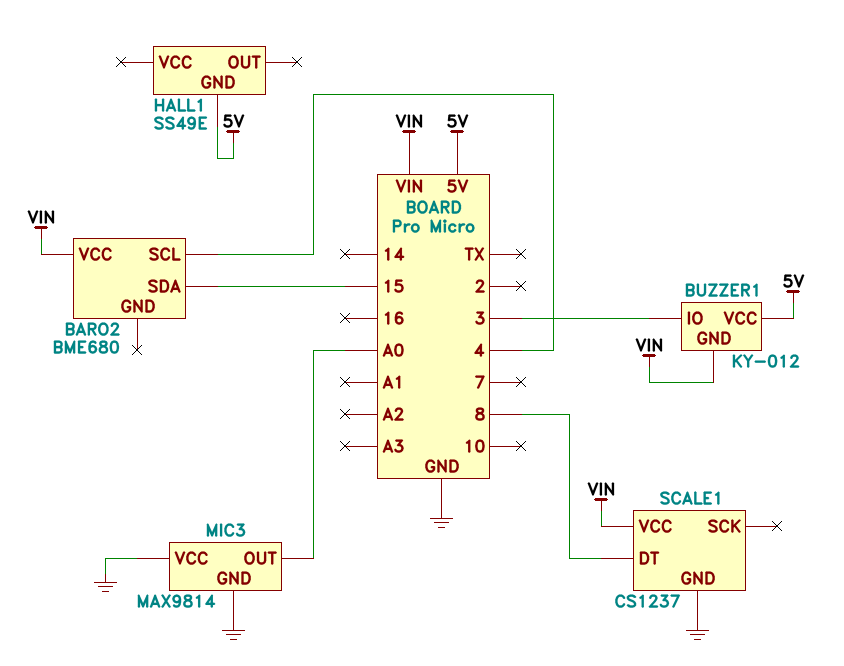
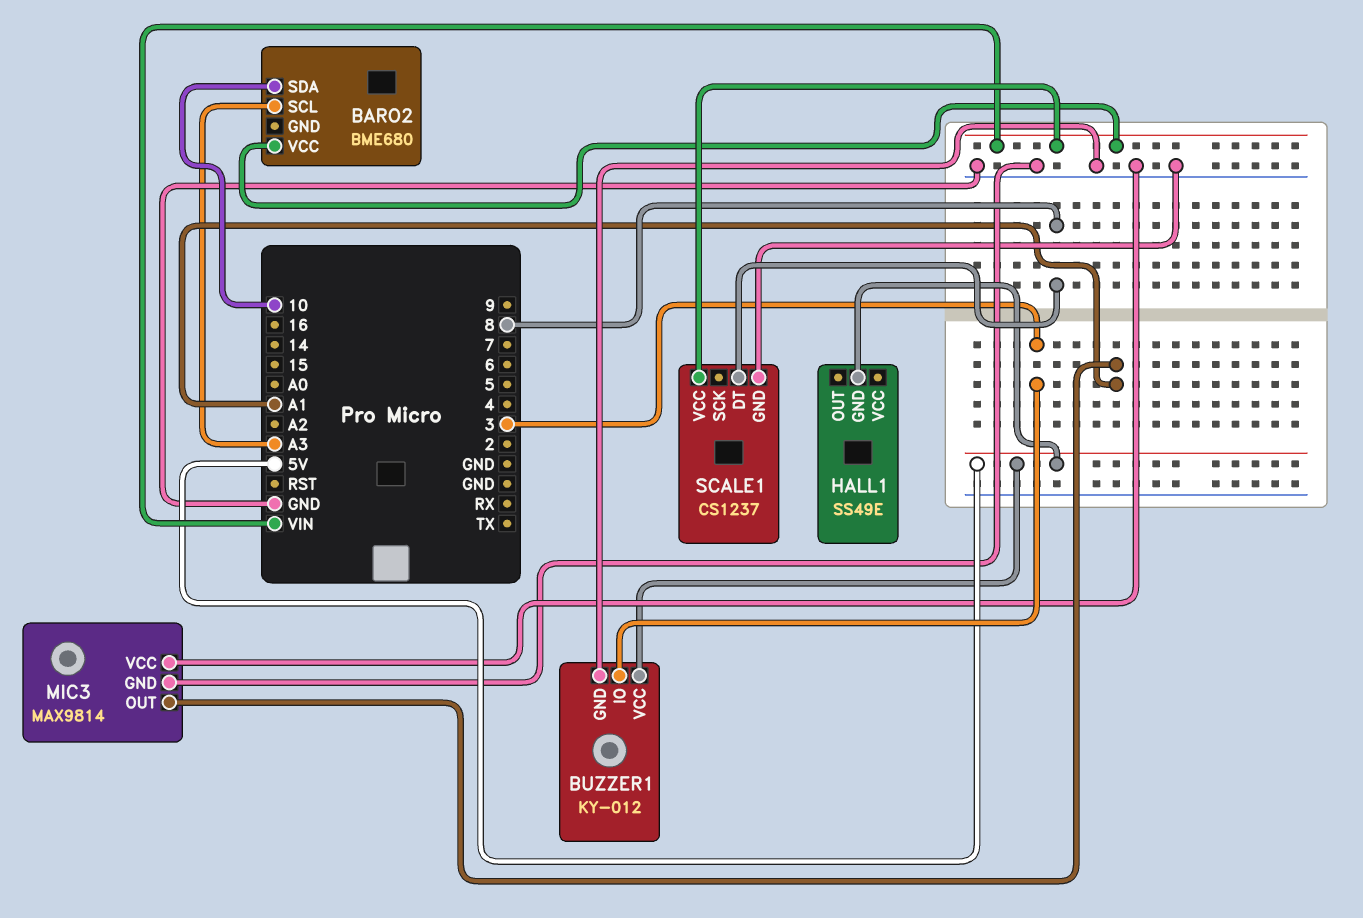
BARO2 pin SCL: 4 -> A3
BARO2 pin SDA: 15 -> 10
BUZZER1 pin GND: VIN -> GND
MIC3 pin OUT: A0 -> A1

